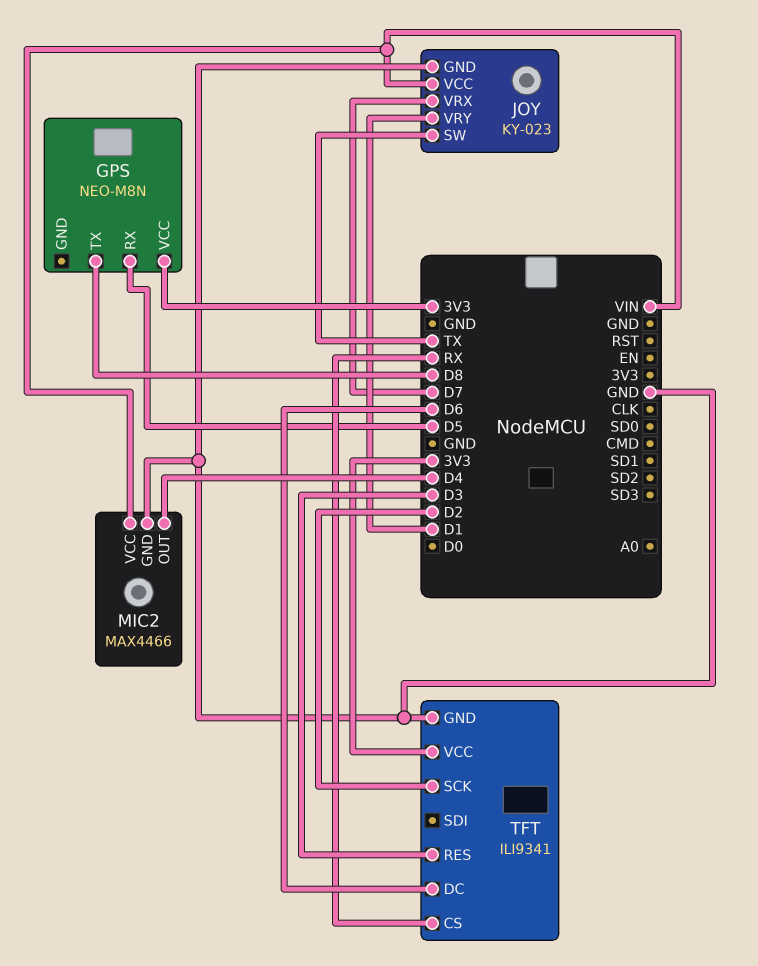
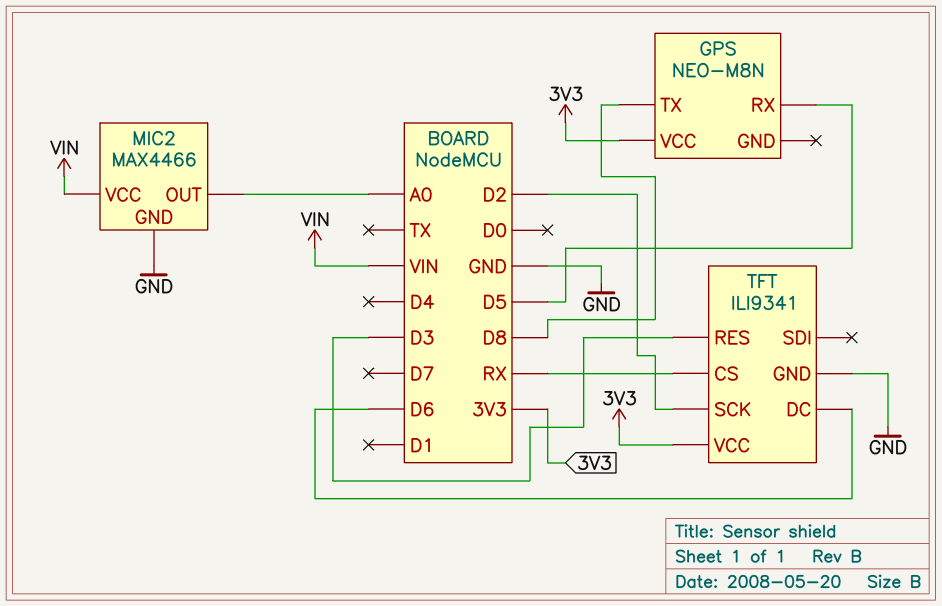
JOY: KY-023 -> none
JOY pin GND: GND -> none
JOY pin SW: TX -> none
JOY pin VCC: VIN -> none
JOY pin VRX: D7 -> none
JOY pin VRY: D1 -> none
MIC2 pin OUT: D4 -> A0

